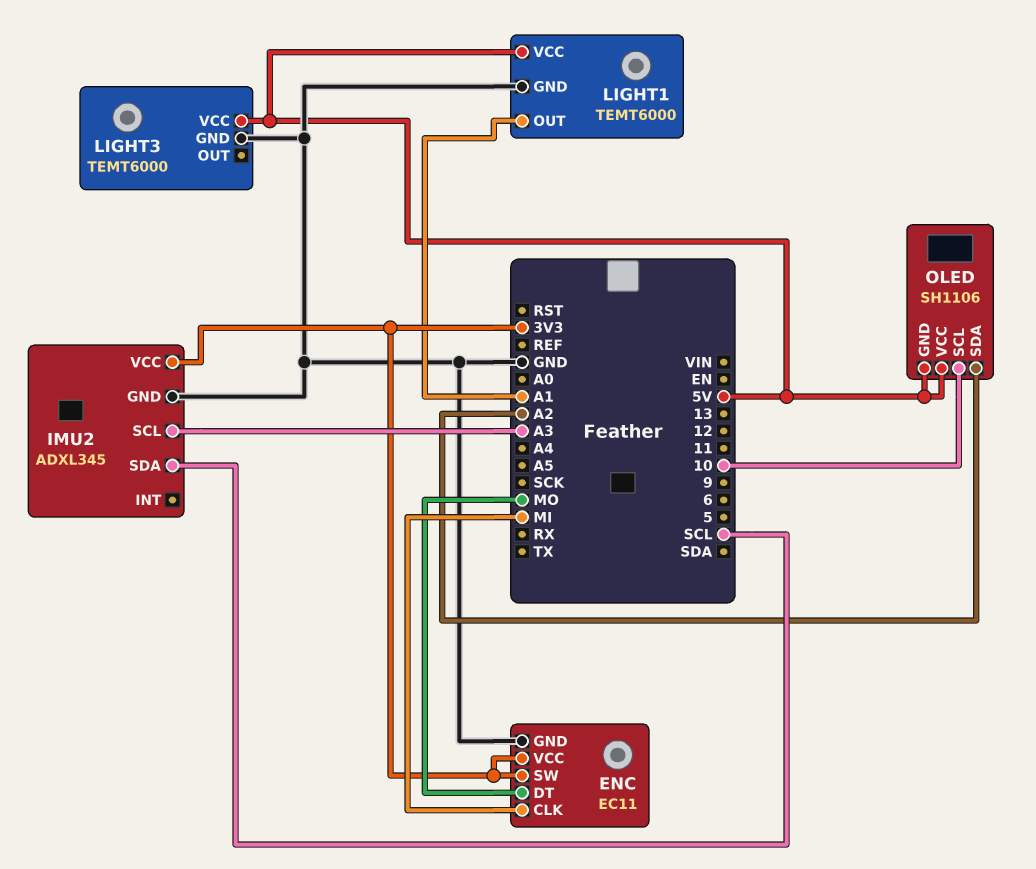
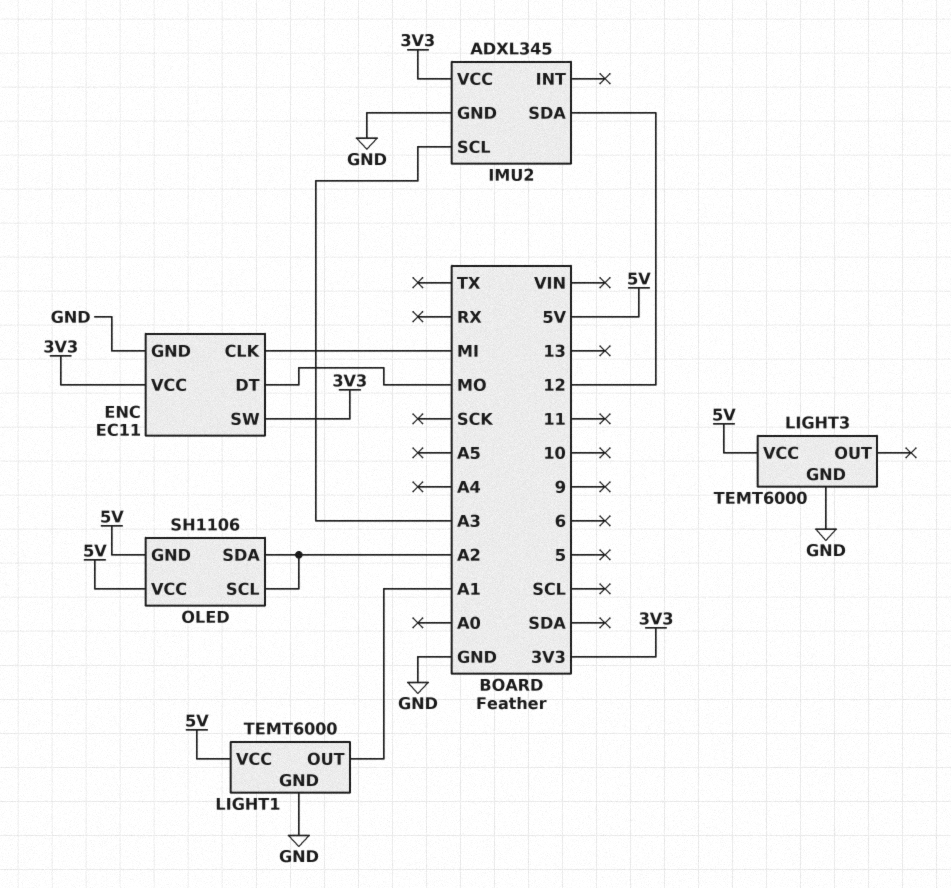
IMU2 pin SDA: SCL -> 12
OLED pin SCL: 10 -> A2

